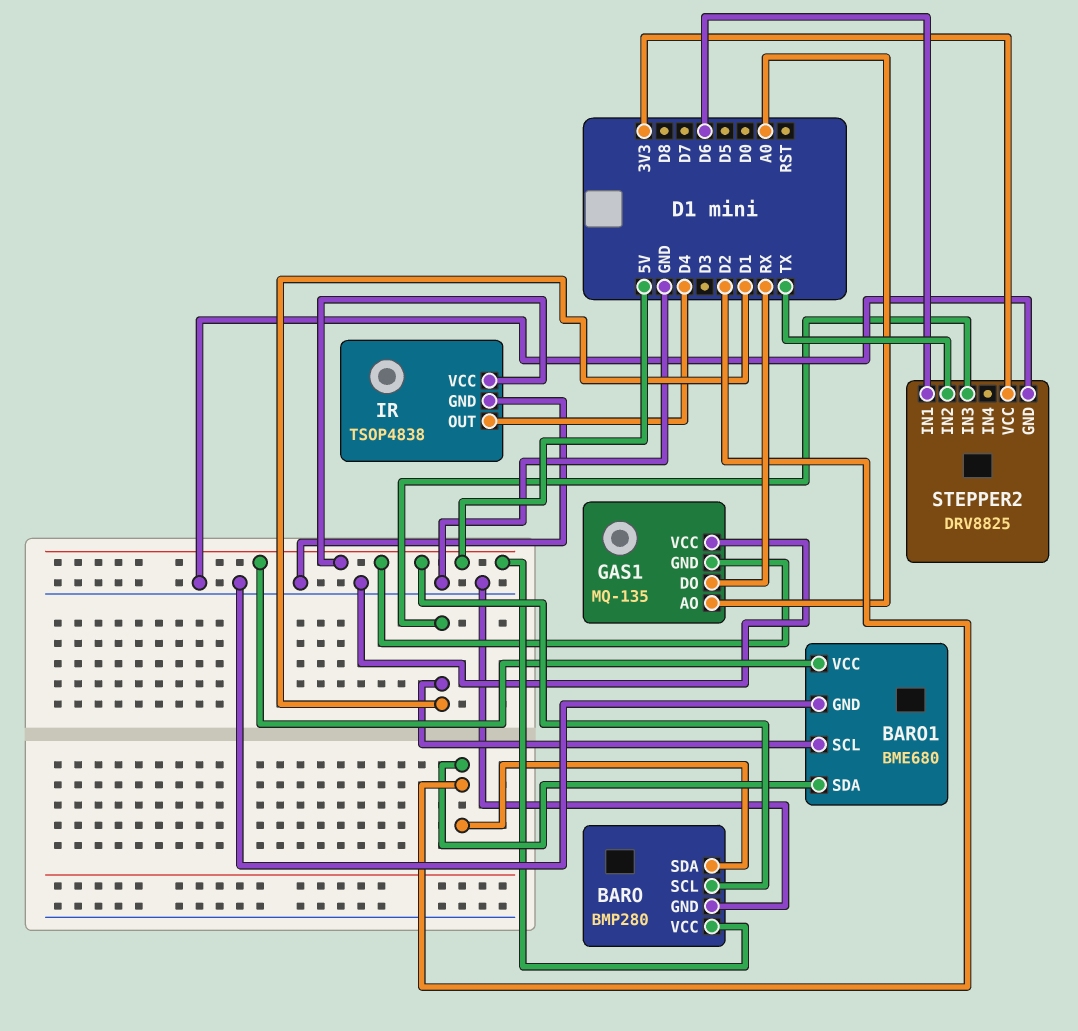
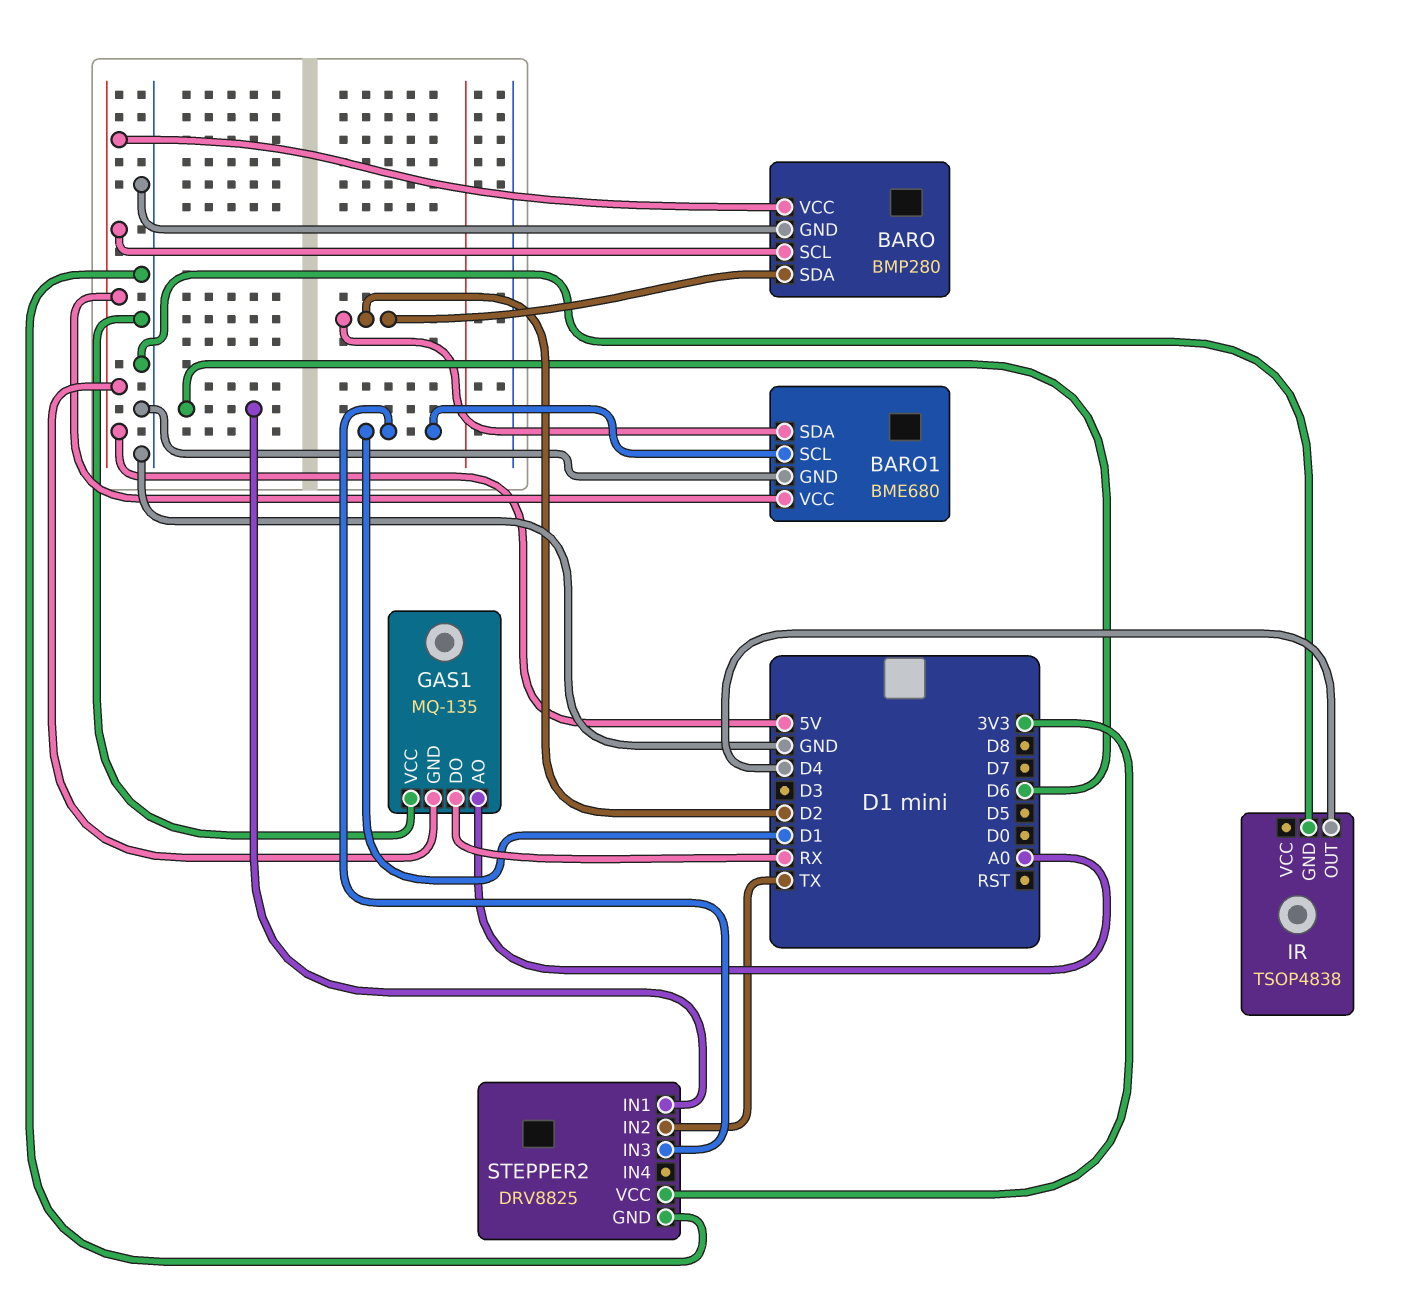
IR pin VCC: 5V -> none

